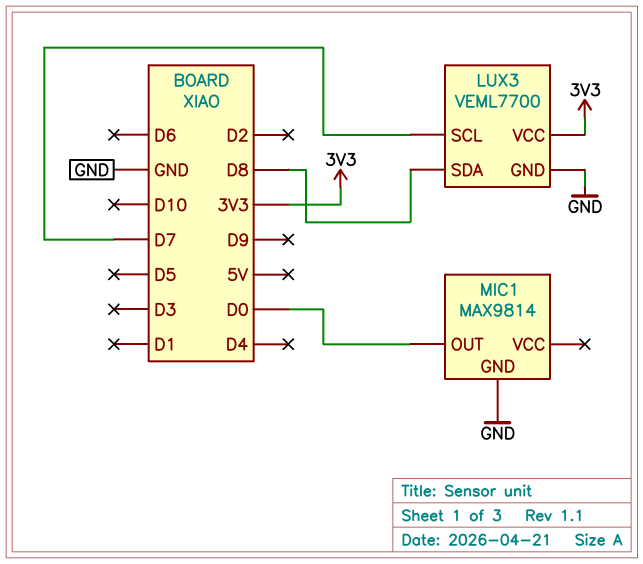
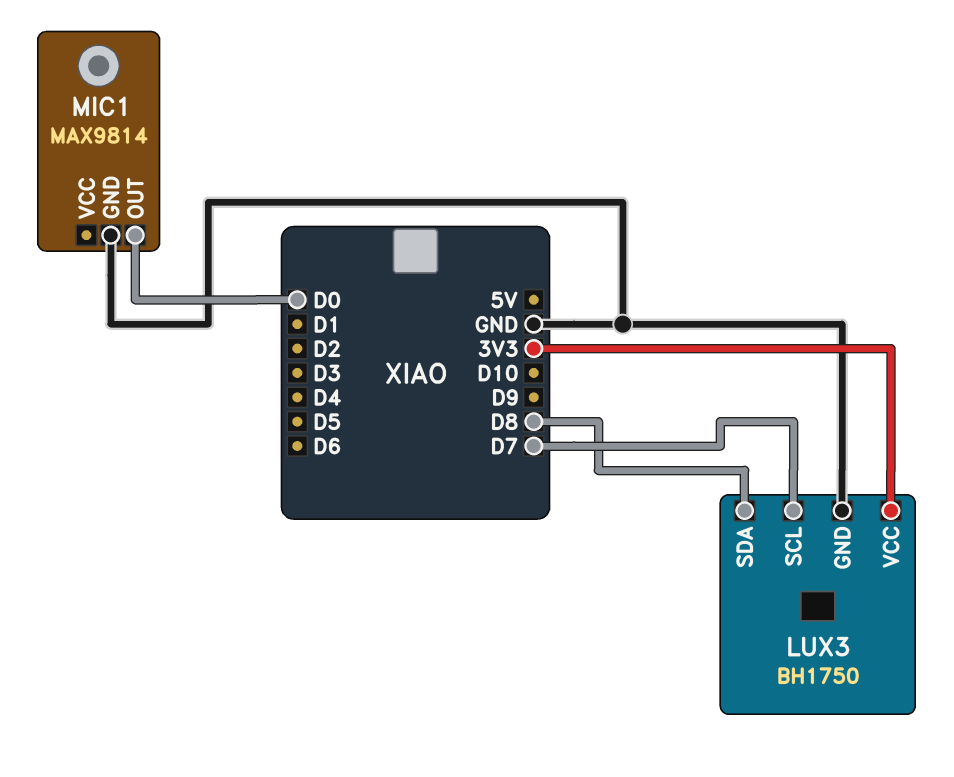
LUX3: VEML7700 -> BH1750

